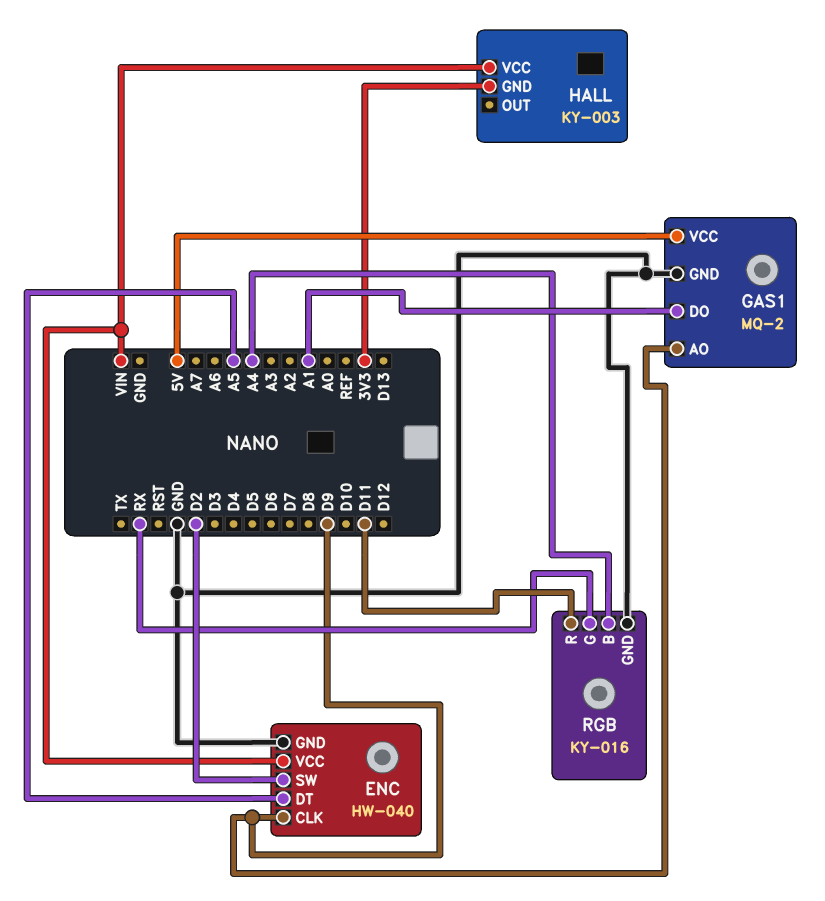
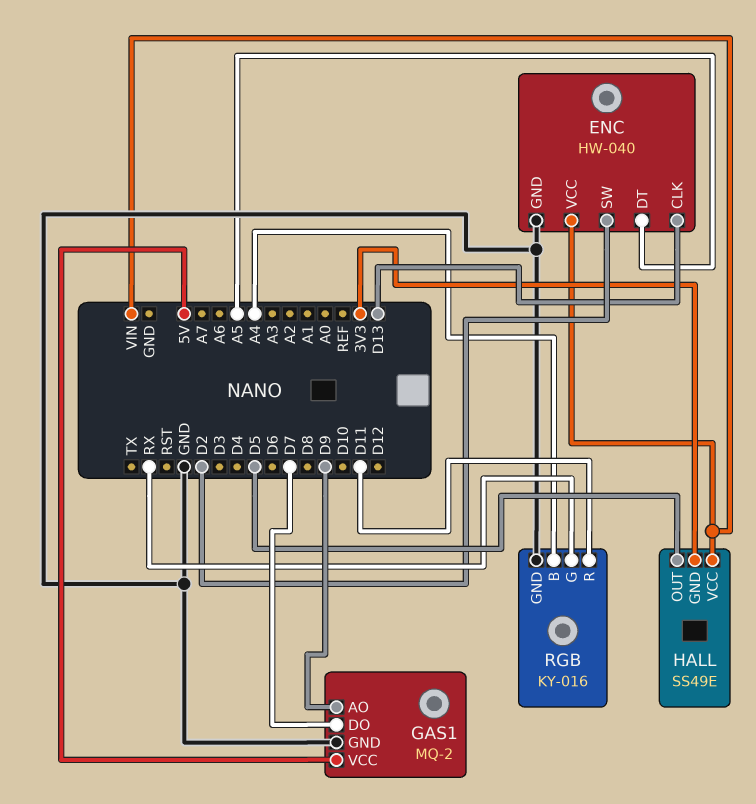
ENC pin CLK: D9 -> D13
GAS1 pin DO: A1 -> D7
HALL: KY-003 -> SS49E
HALL pin OUT: none -> D5

